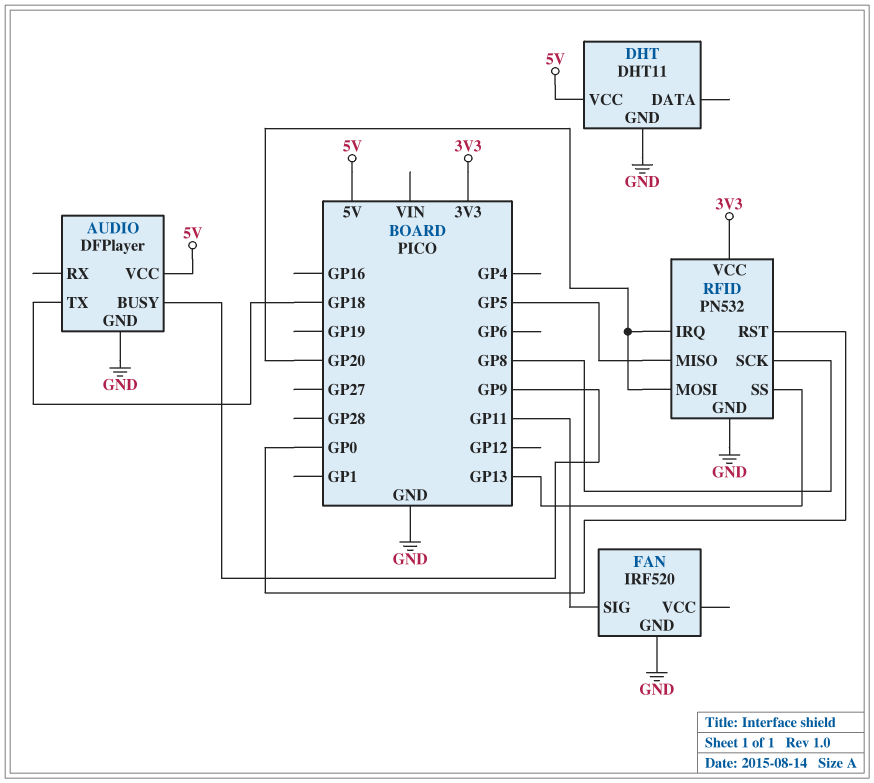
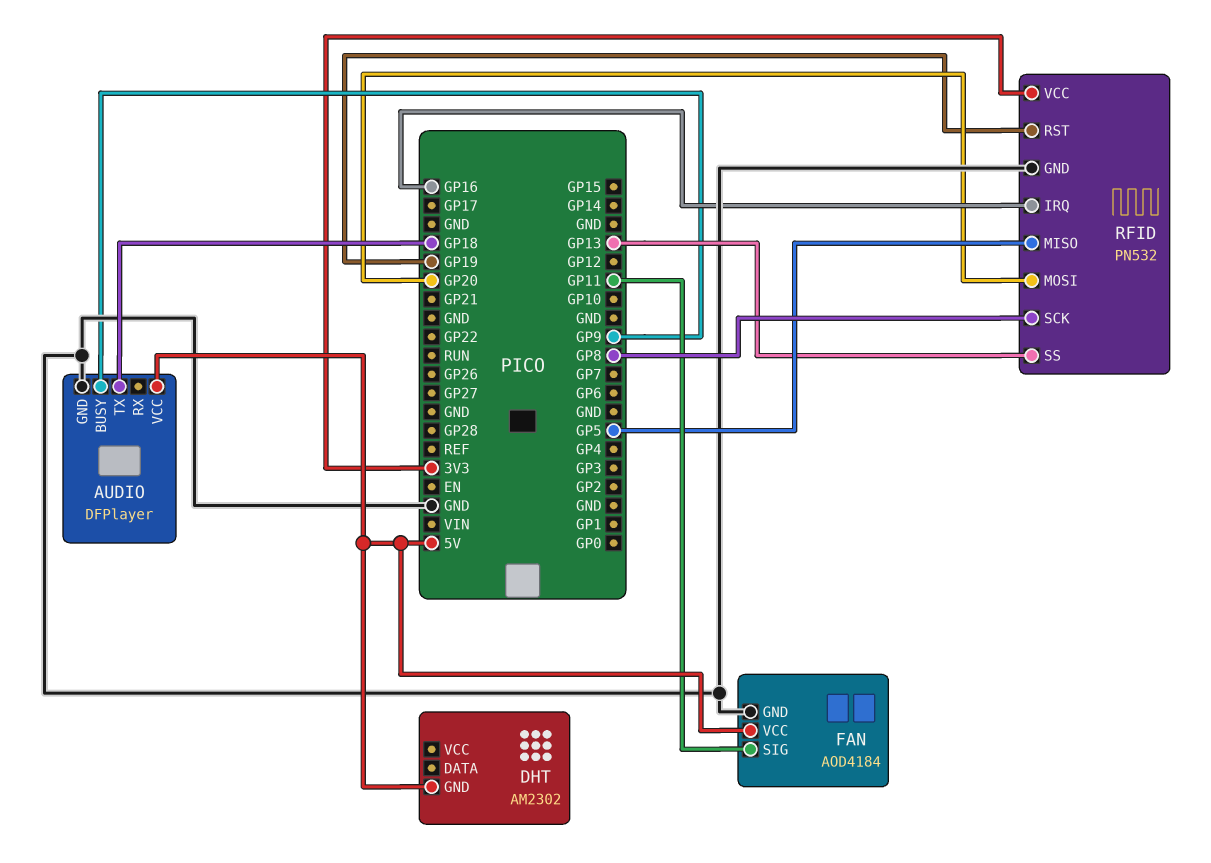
DHT: DHT11 -> AM2302
DHT pin GND: GND -> 5V
DHT pin VCC: 5V -> none
FAN: IRF520 -> AOD4184
FAN pin VCC: none -> 5V
RFID pin IRQ: GP20 -> GP16
RFID pin RST: GP0 -> GP19

